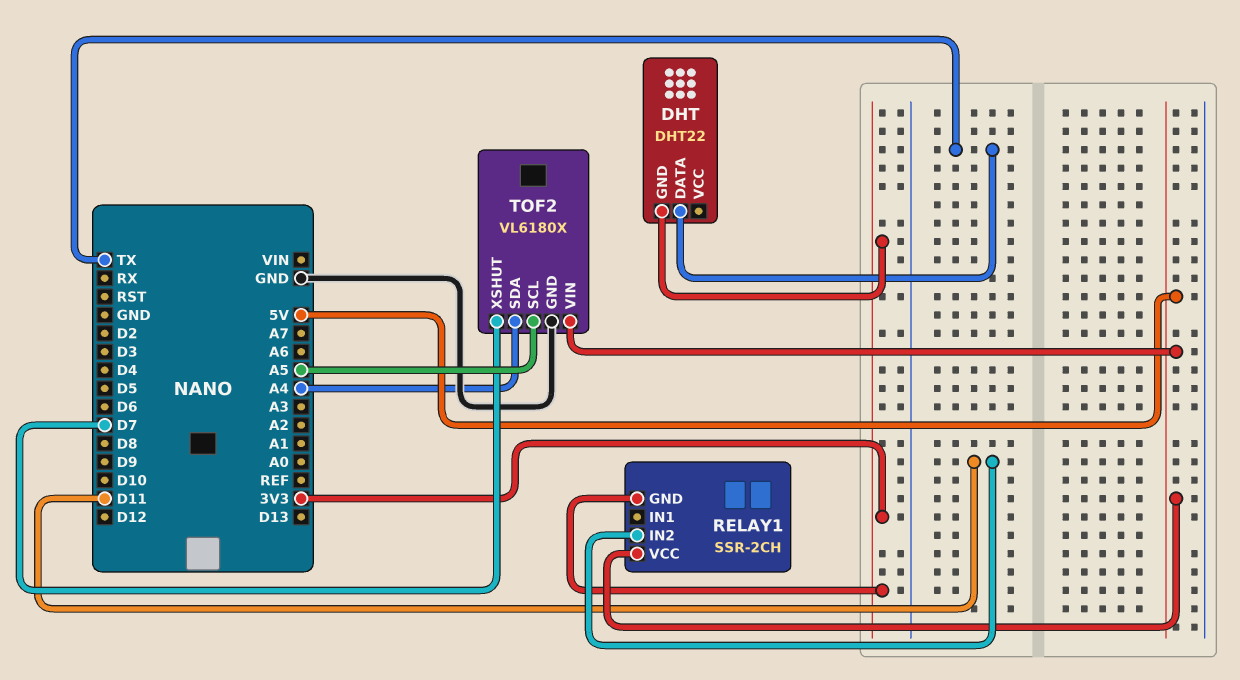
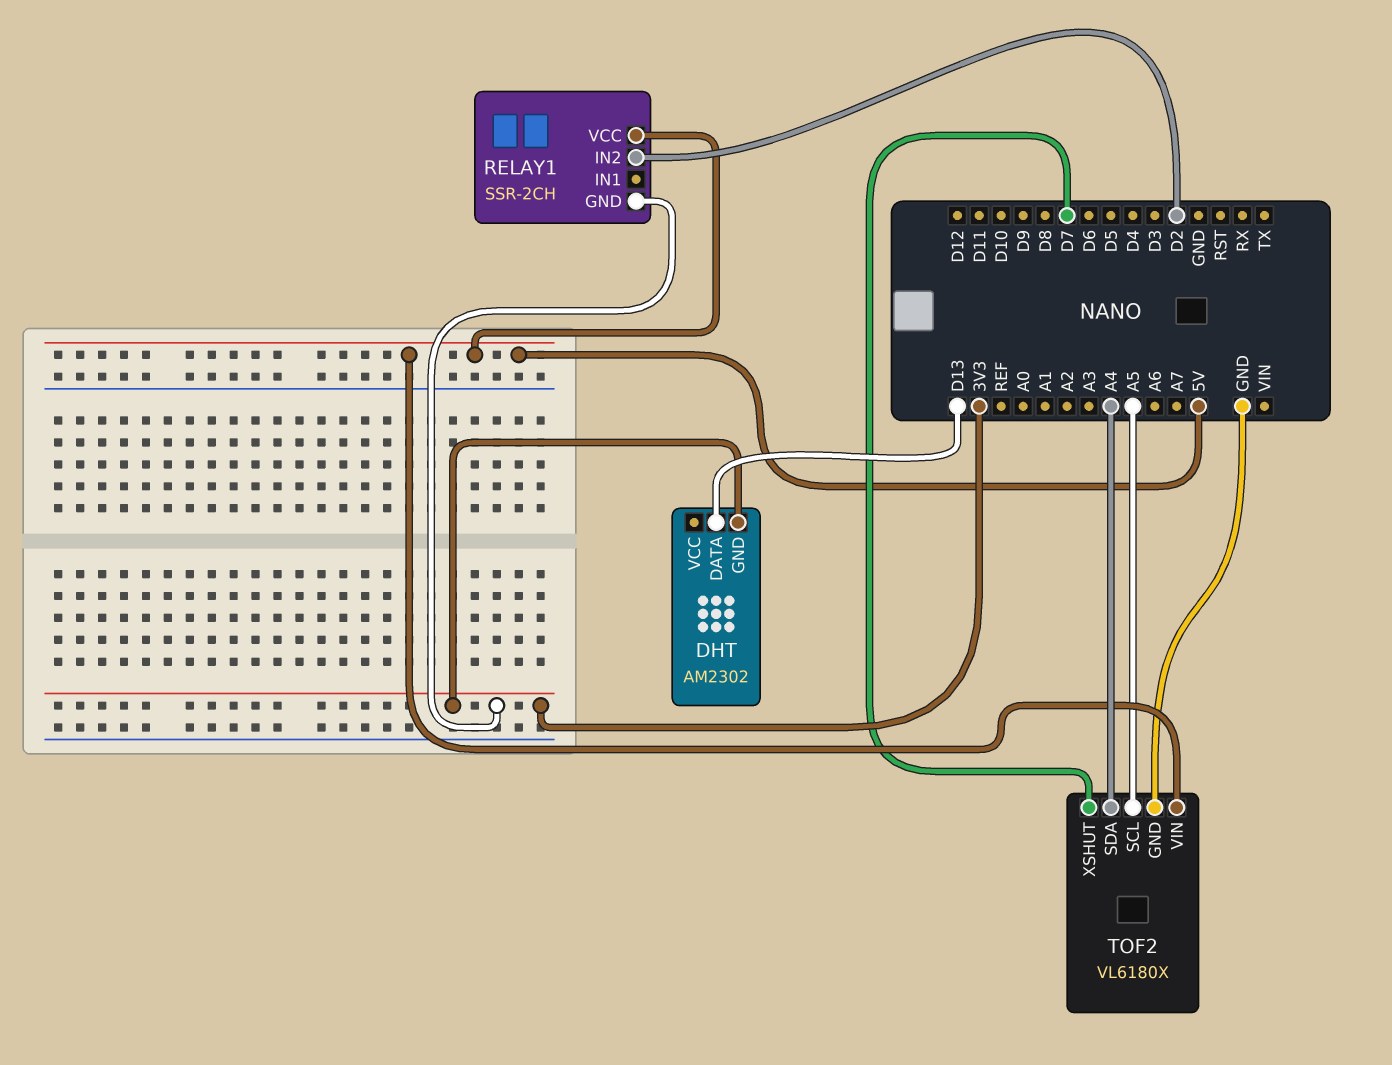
DHT: DHT22 -> AM2302
DHT pin DATA: TX -> D13
RELAY1 pin IN2: D11 -> D2

